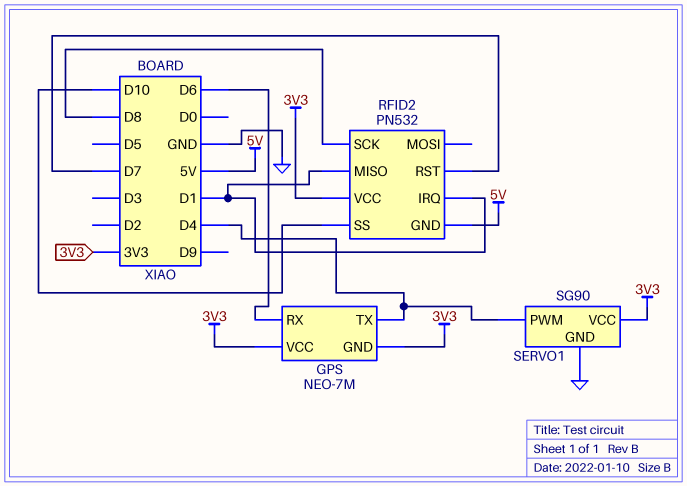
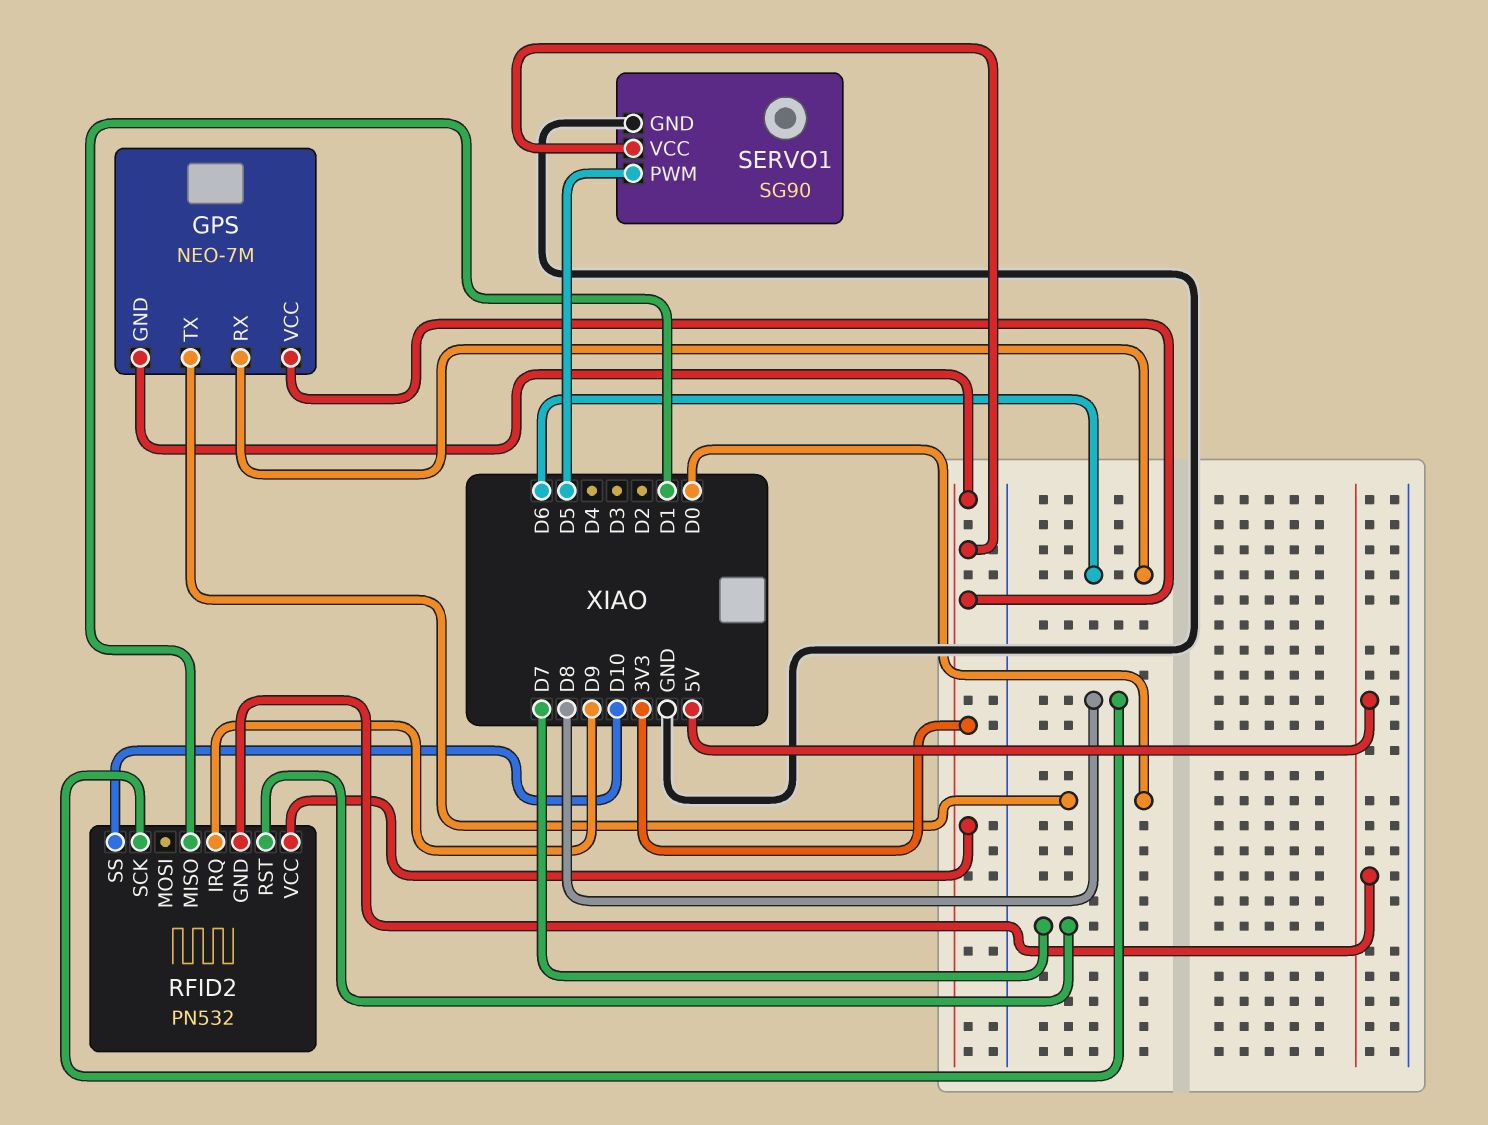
GPS pin TX: D4 -> D0
RFID2 pin IRQ: D1 -> D9
SERVO1 pin PWM: D4 -> D5

